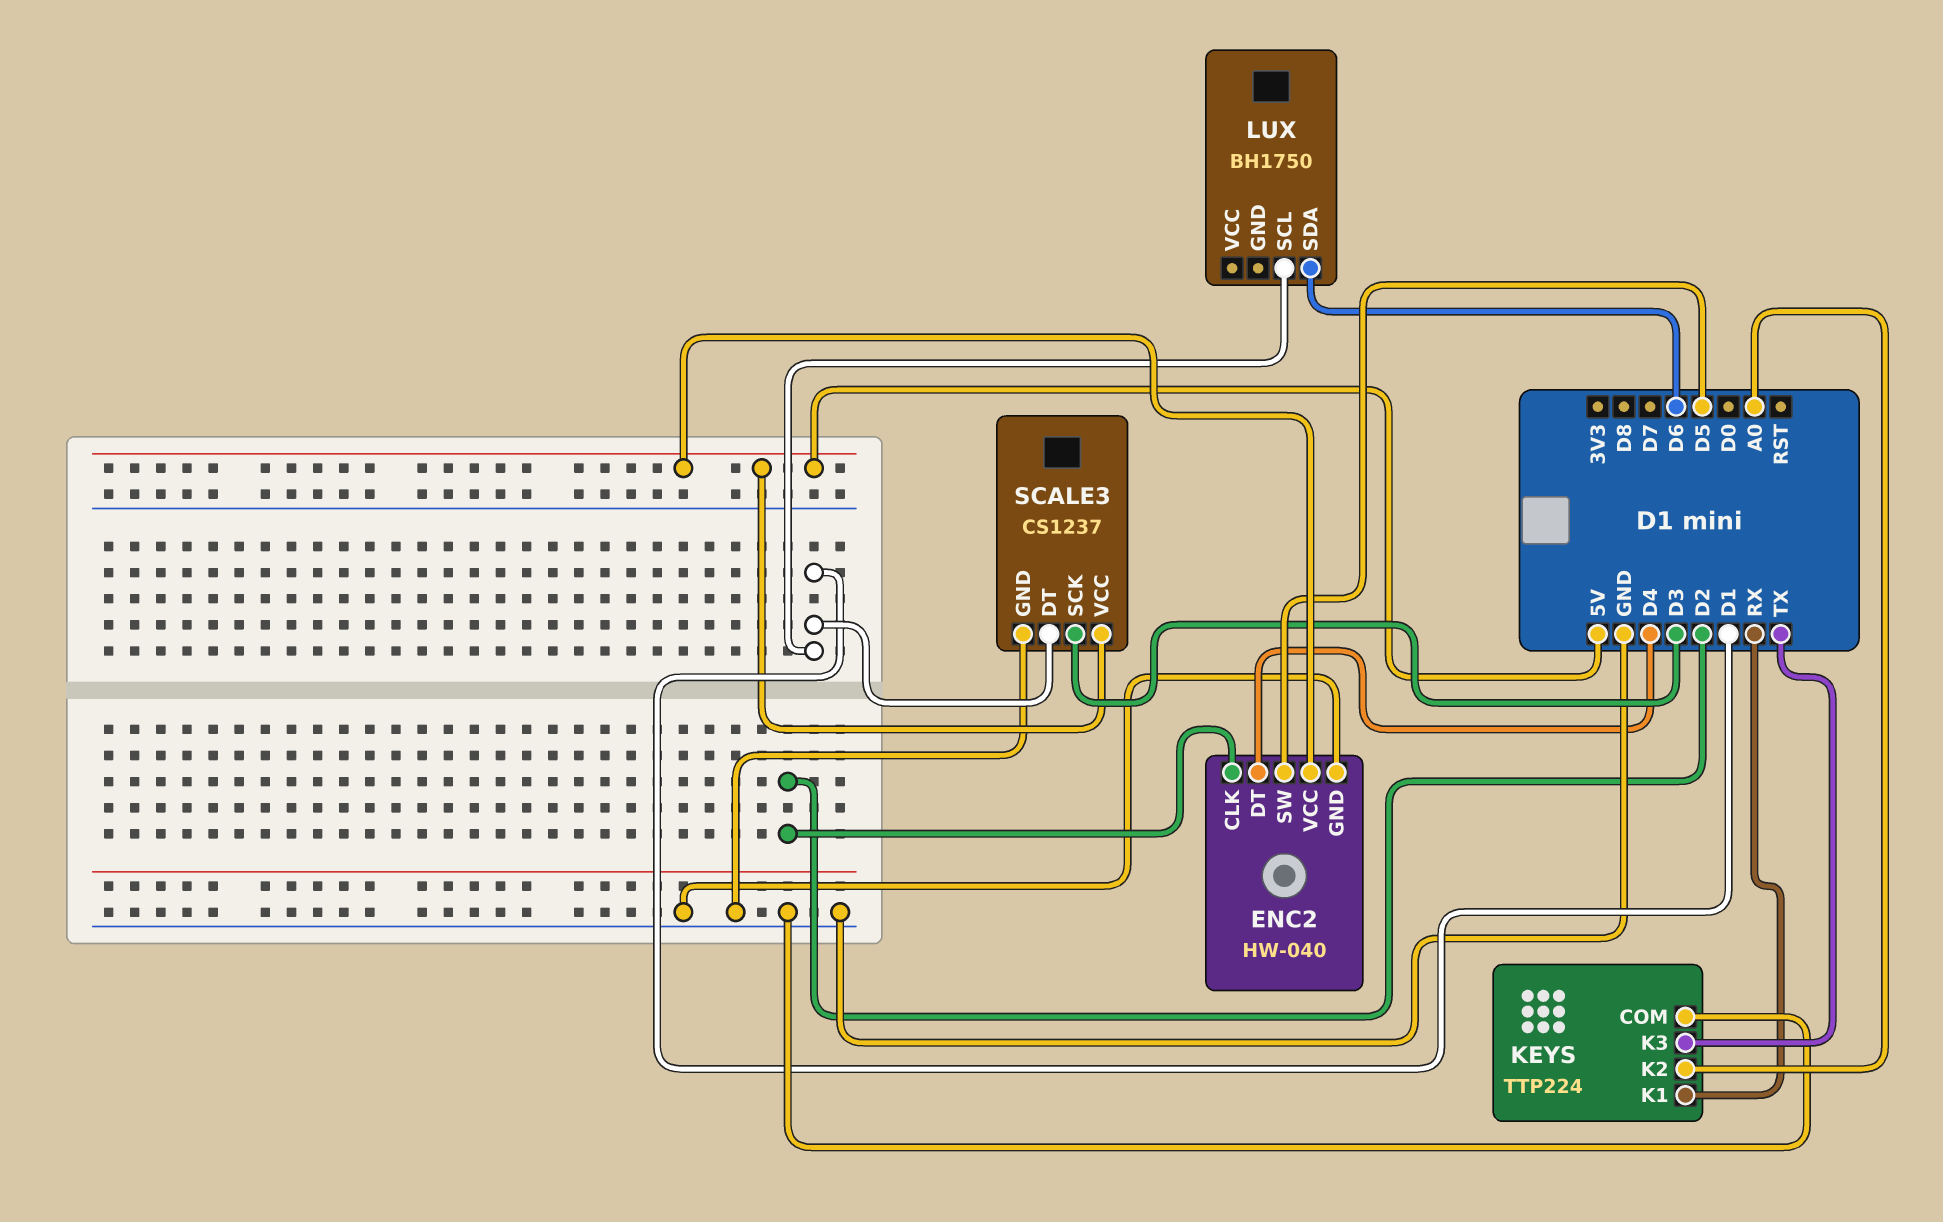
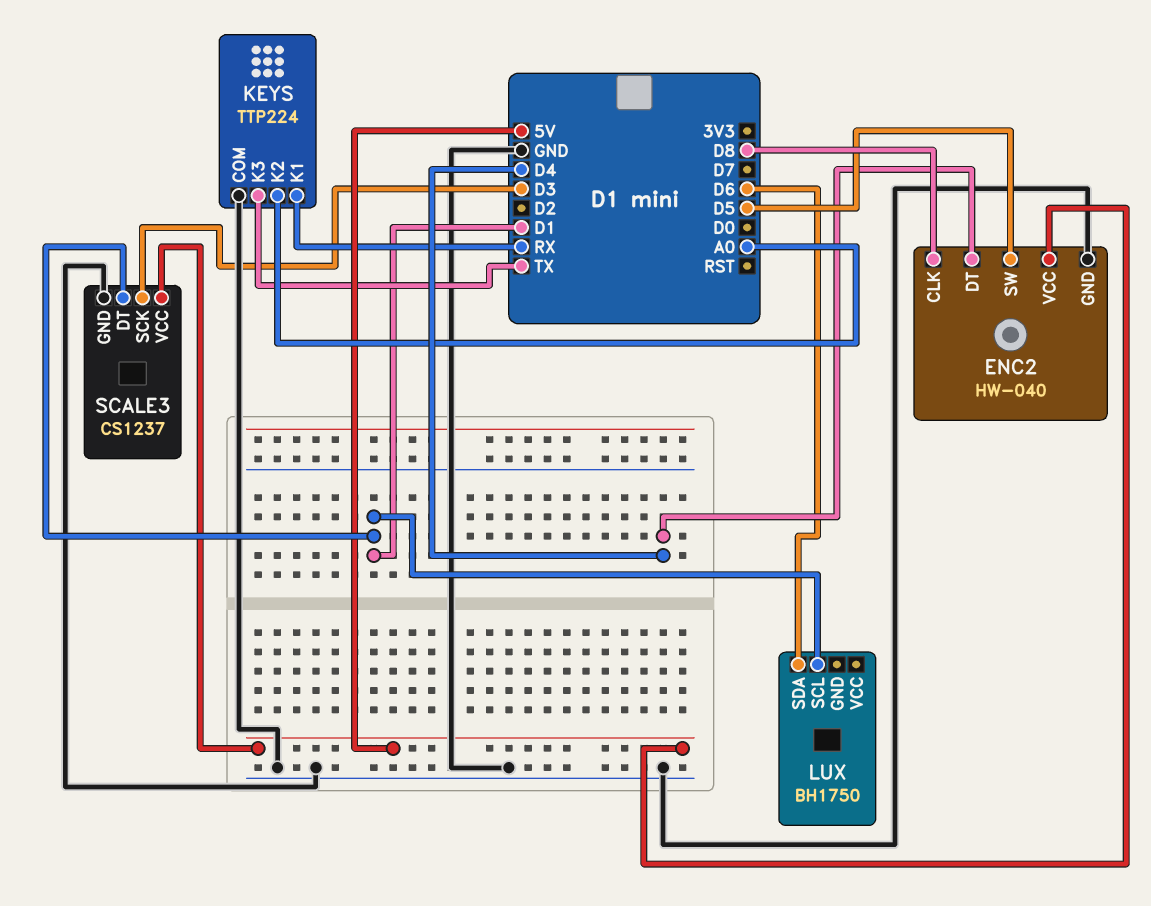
ENC2 pin CLK: D2 -> D8

